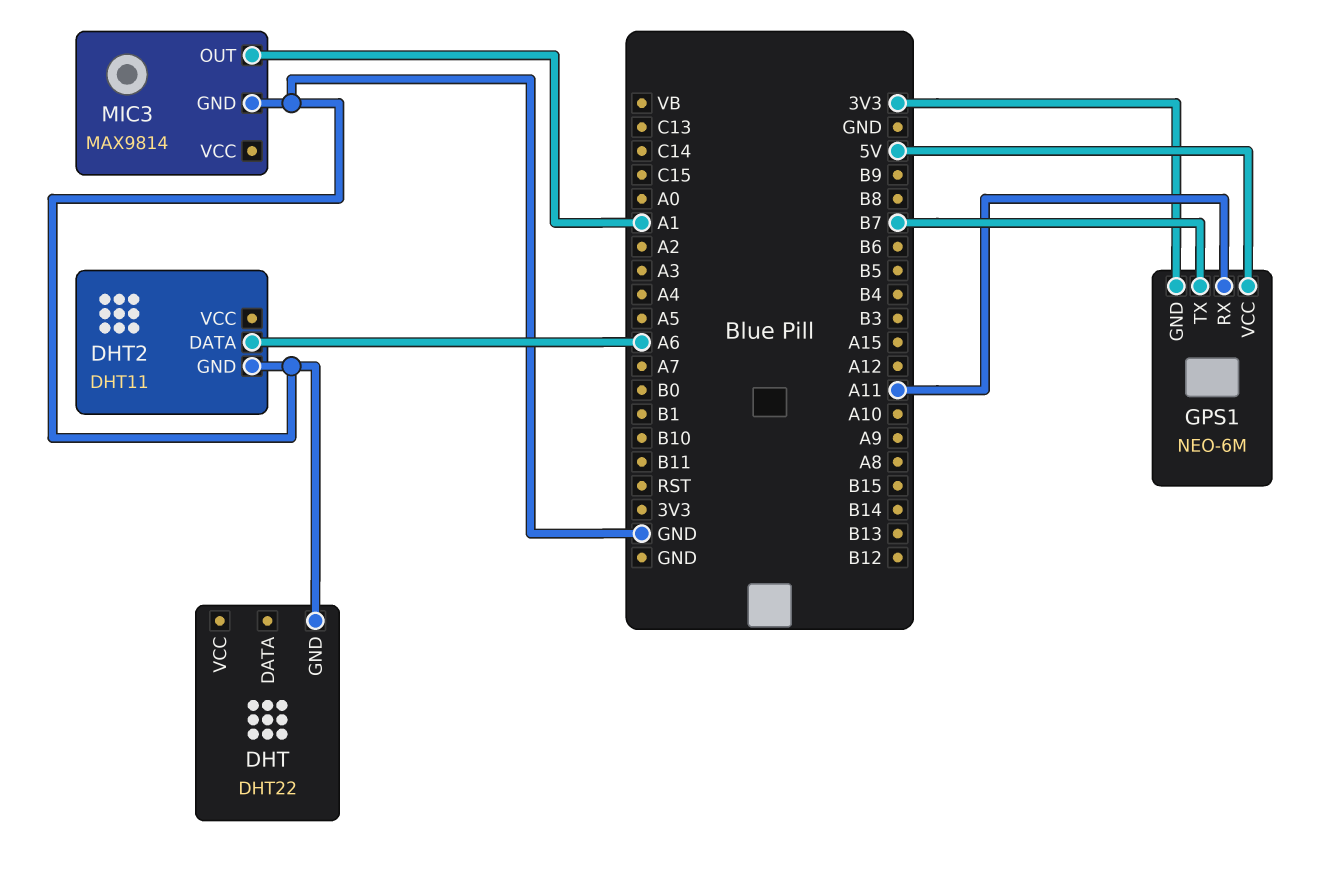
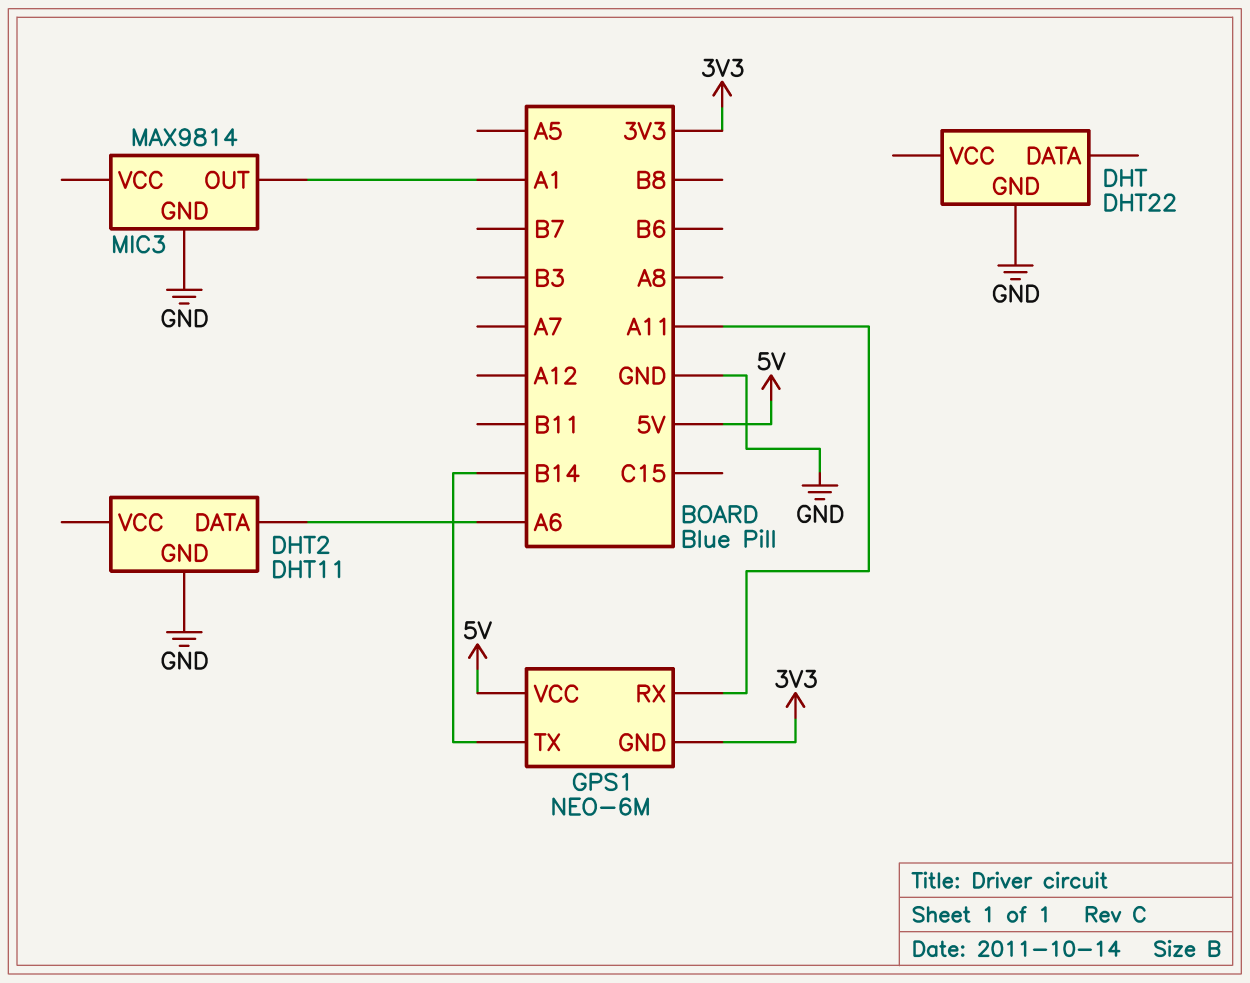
GPS1 pin TX: B7 -> B14

